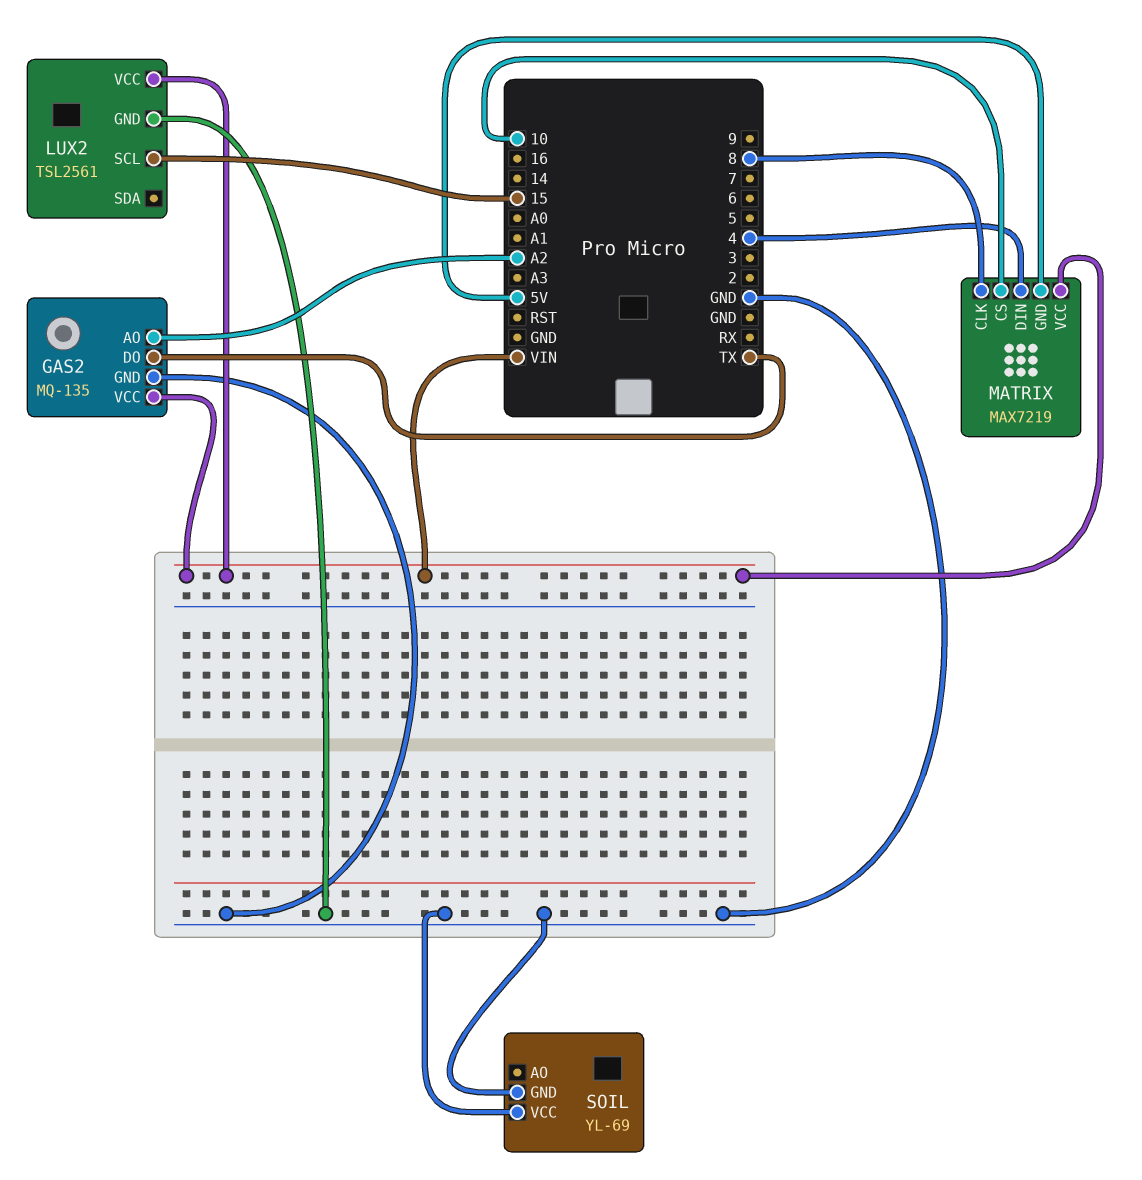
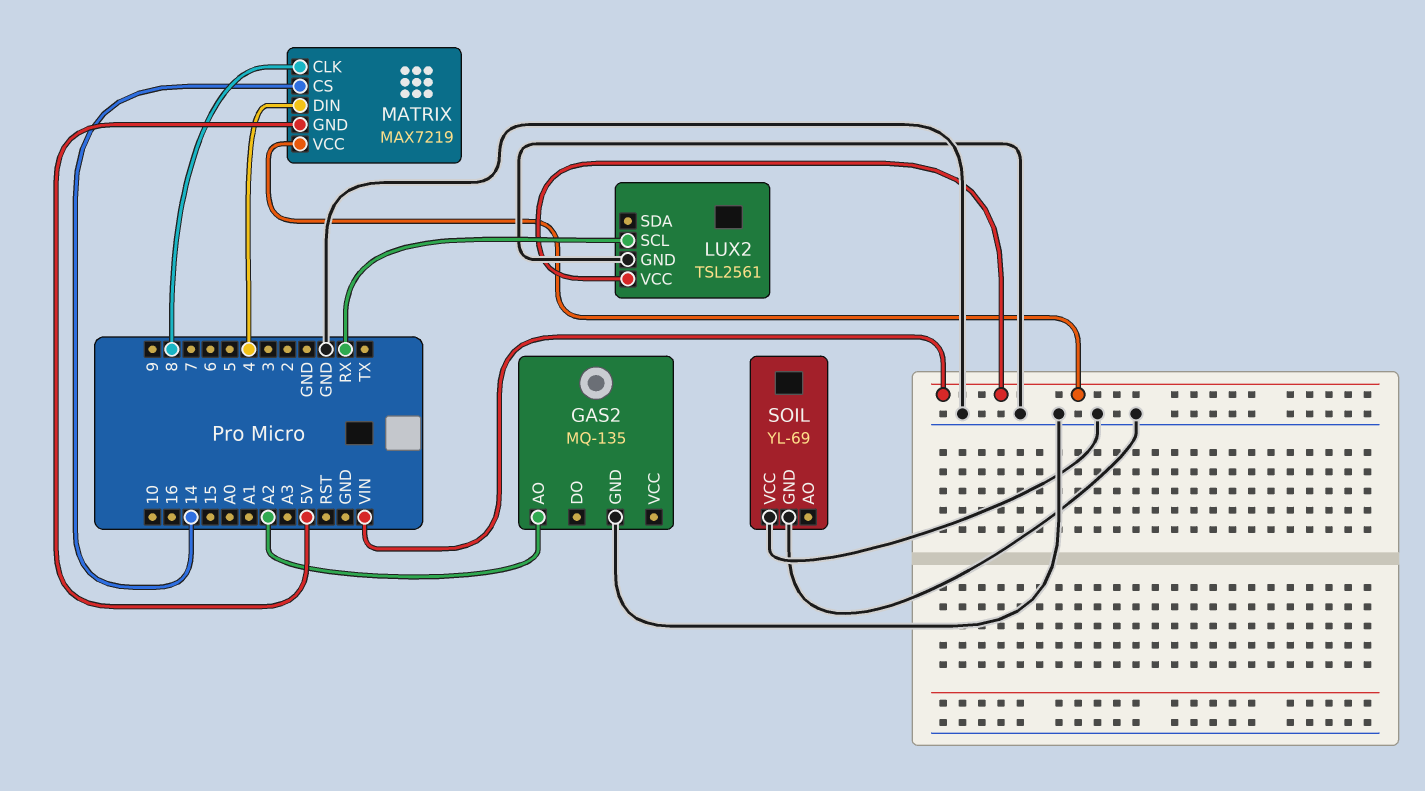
GAS2 pin DO: TX -> none
GAS2 pin VCC: VIN -> none
LUX2 pin SCL: 15 -> RX
MATRIX pin CS: 10 -> 14

